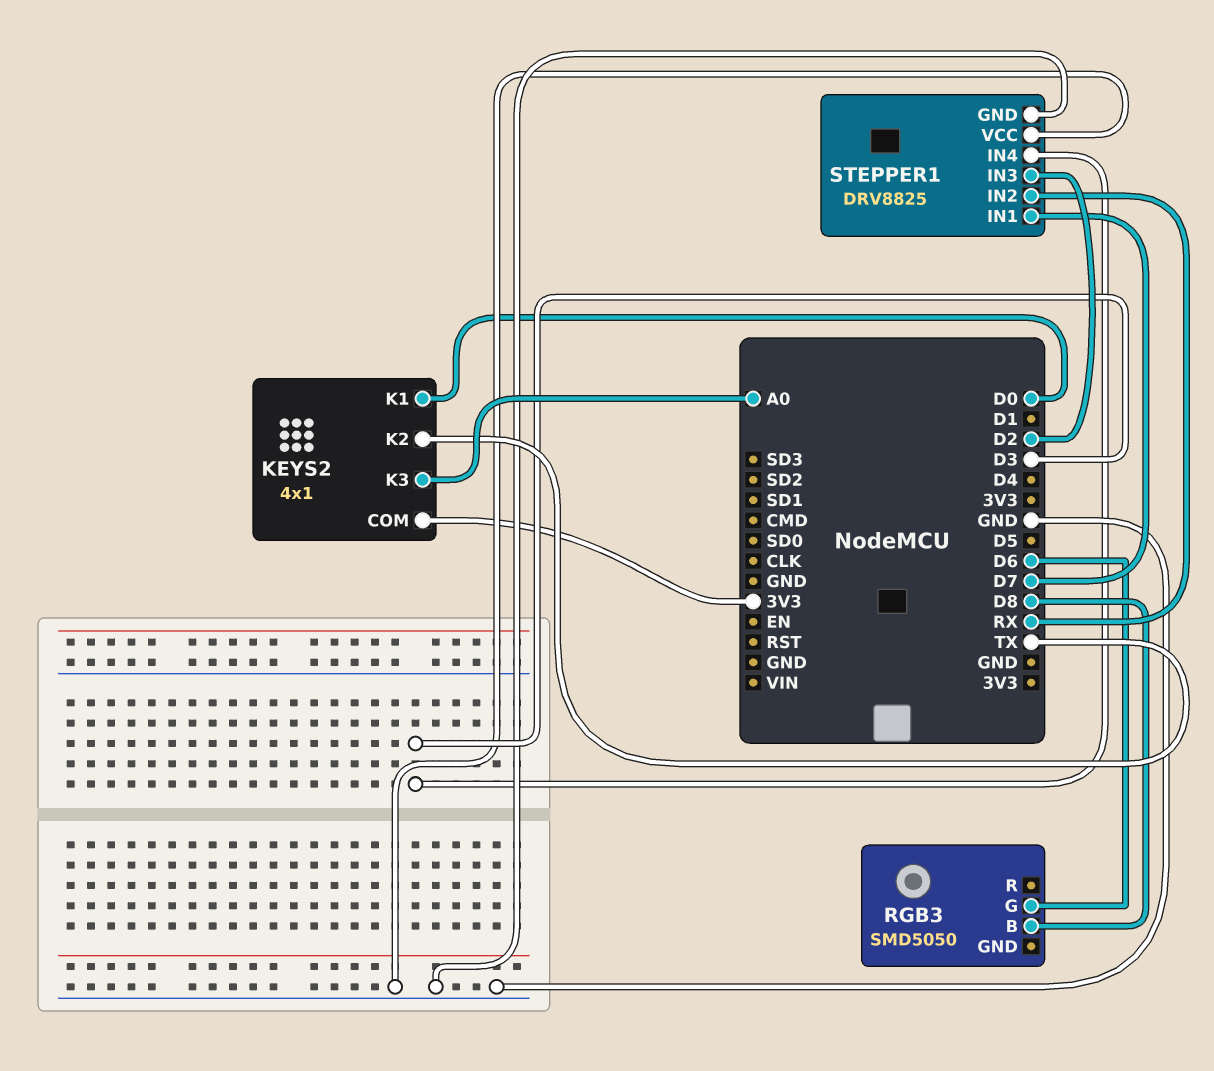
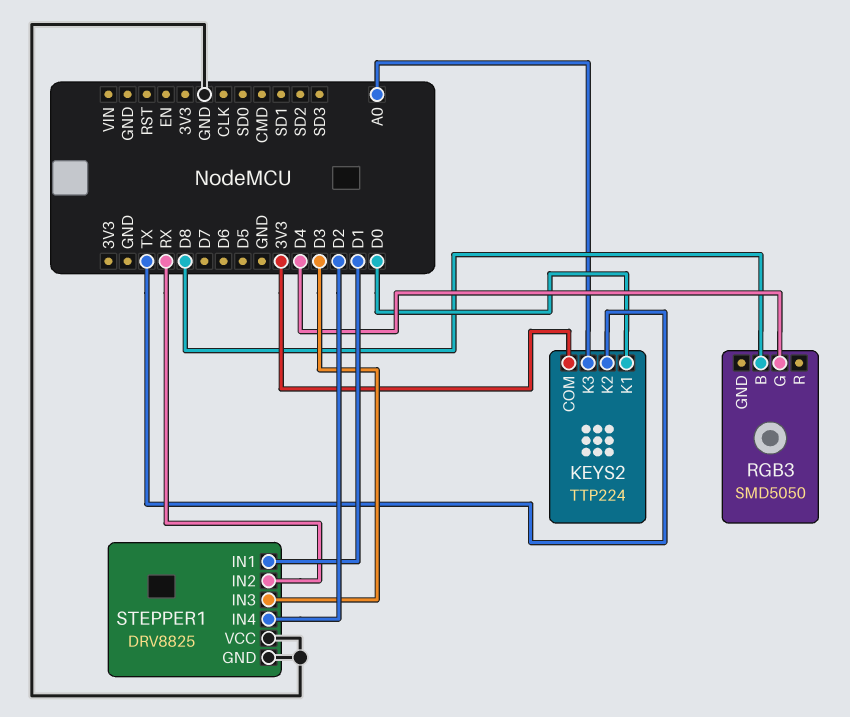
KEYS2: 4x1 -> TTP224
RGB3 pin G: D6 -> D4
STEPPER1 pin IN1: D7 -> D1
STEPPER1 pin IN3: D2 -> D3
STEPPER1 pin IN4: D3 -> D2

